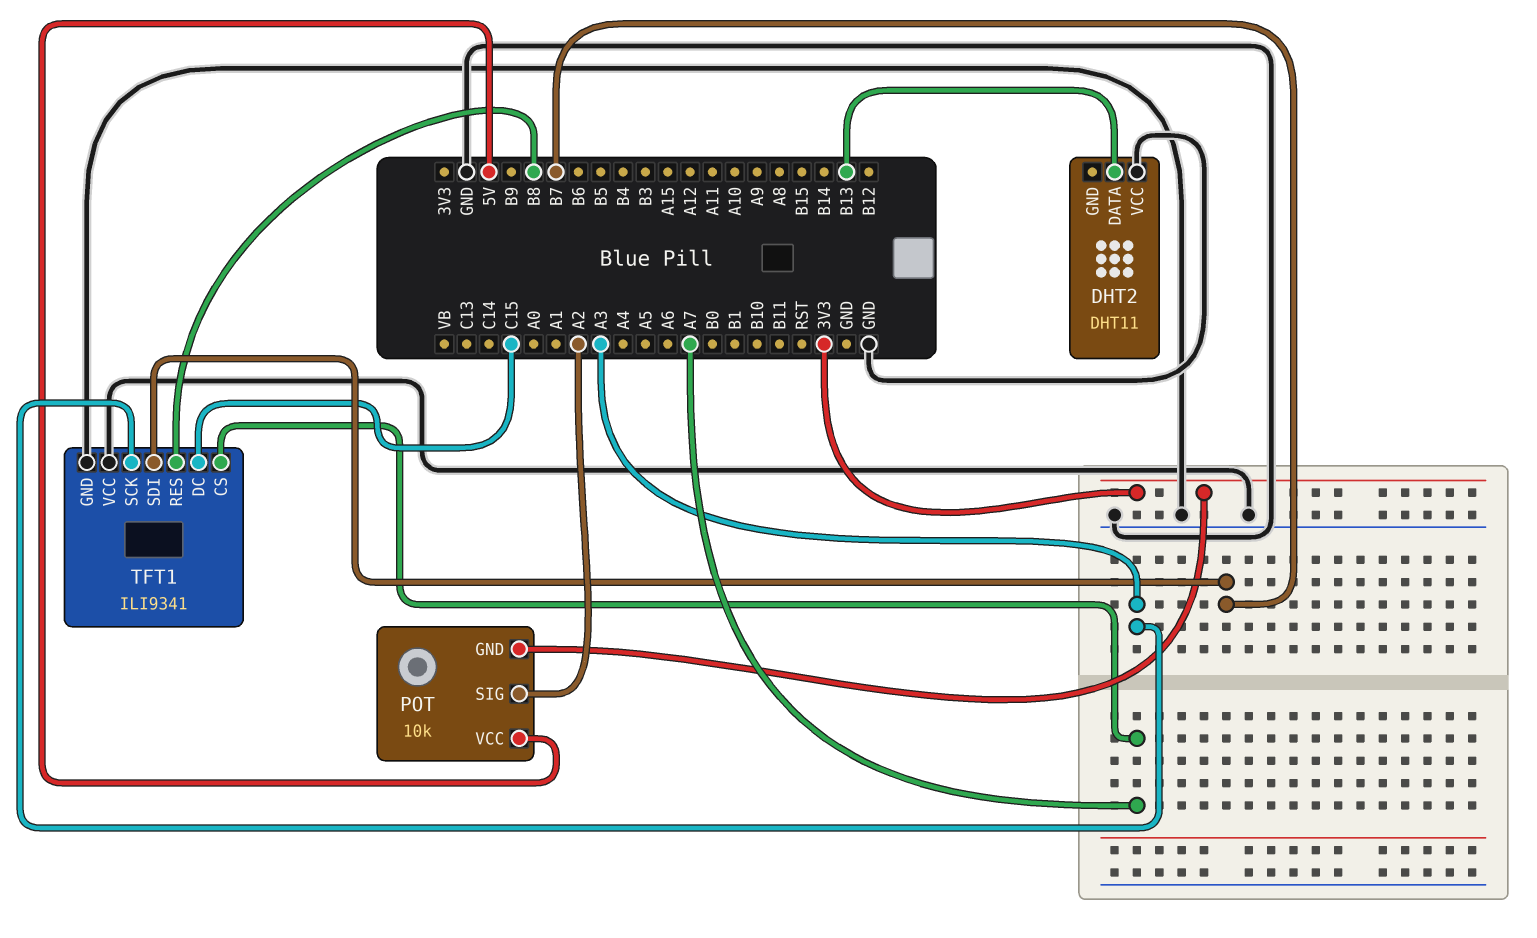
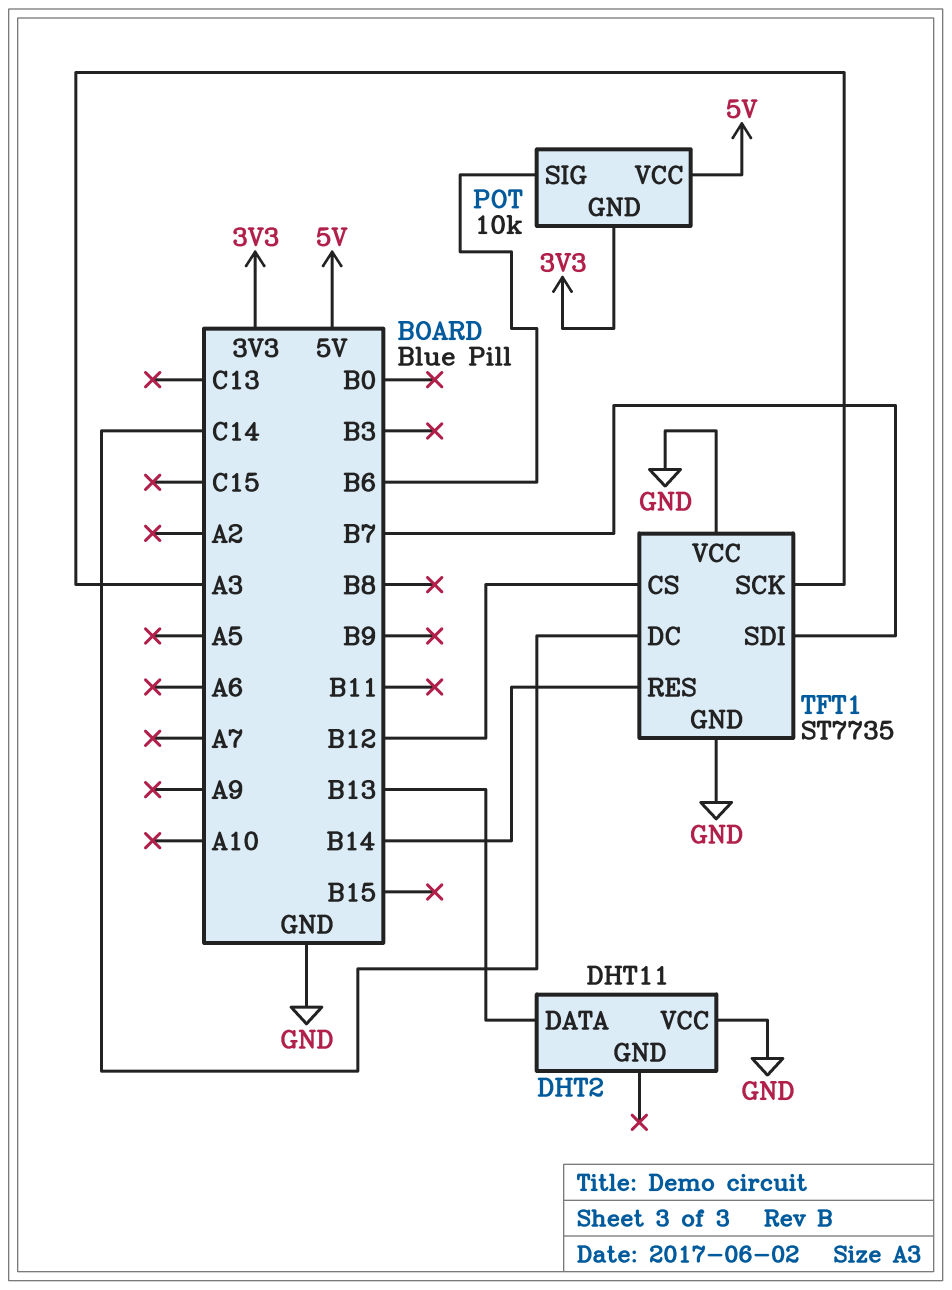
POT pin SIG: A2 -> B6
TFT1: ILI9341 -> ST7735
TFT1 pin CS: A7 -> B12
TFT1 pin DC: C15 -> C14
TFT1 pin RES: B8 -> B14

